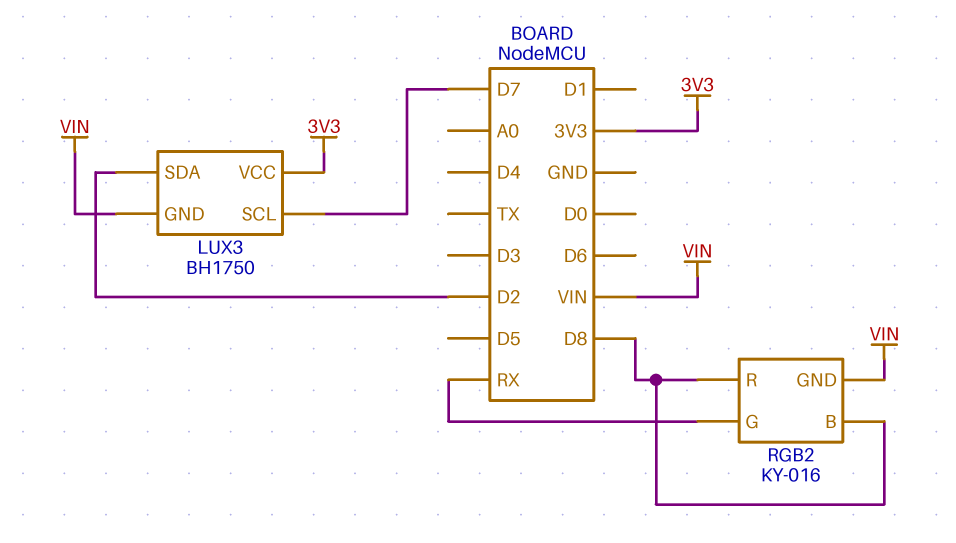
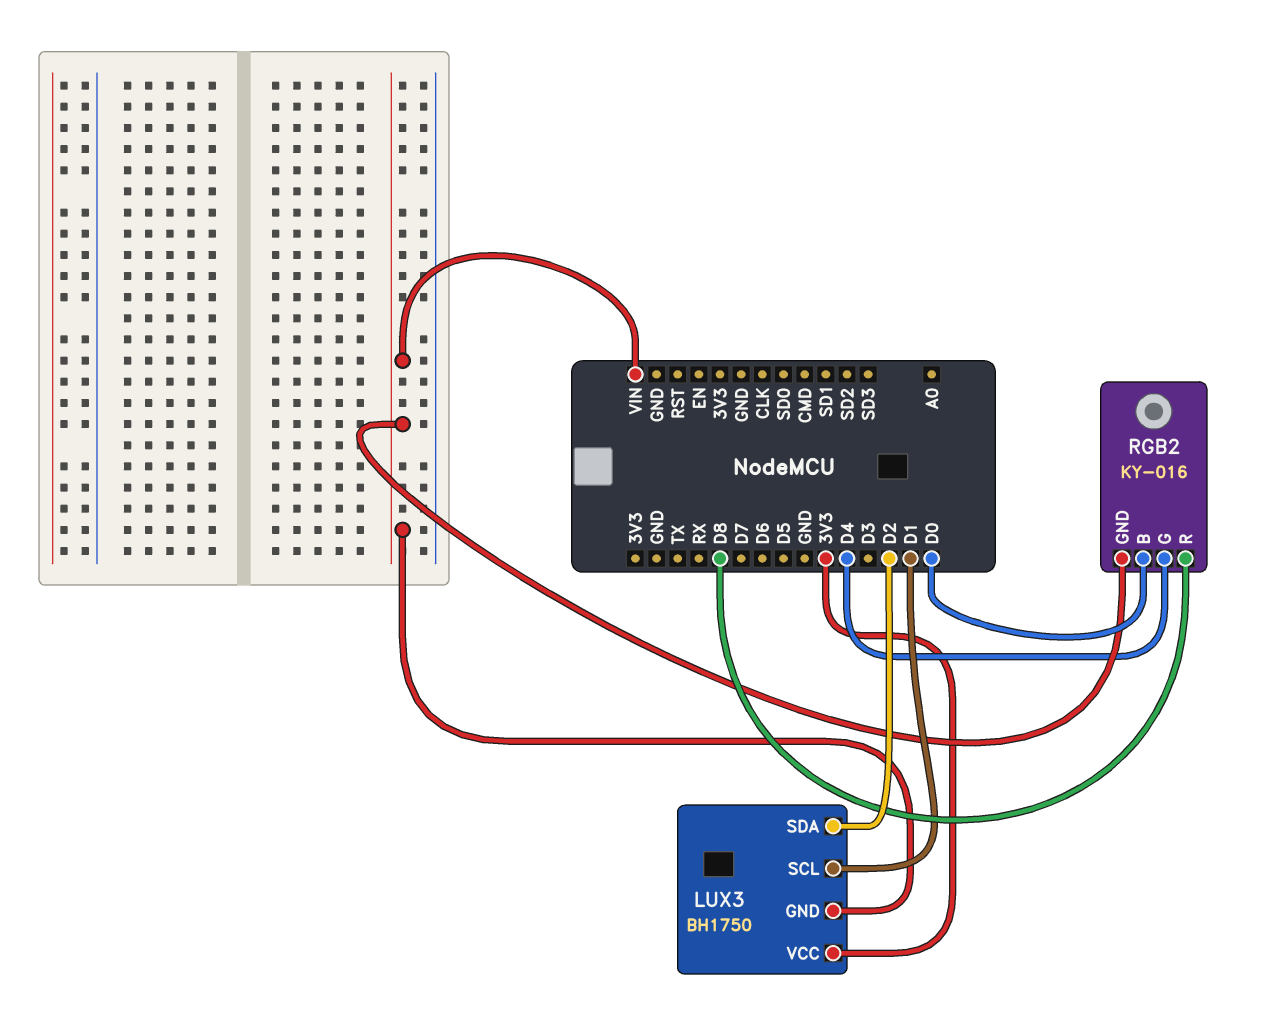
LUX3 pin SCL: D7 -> D1
RGB2 pin B: D8 -> D0
RGB2 pin G: RX -> D4

